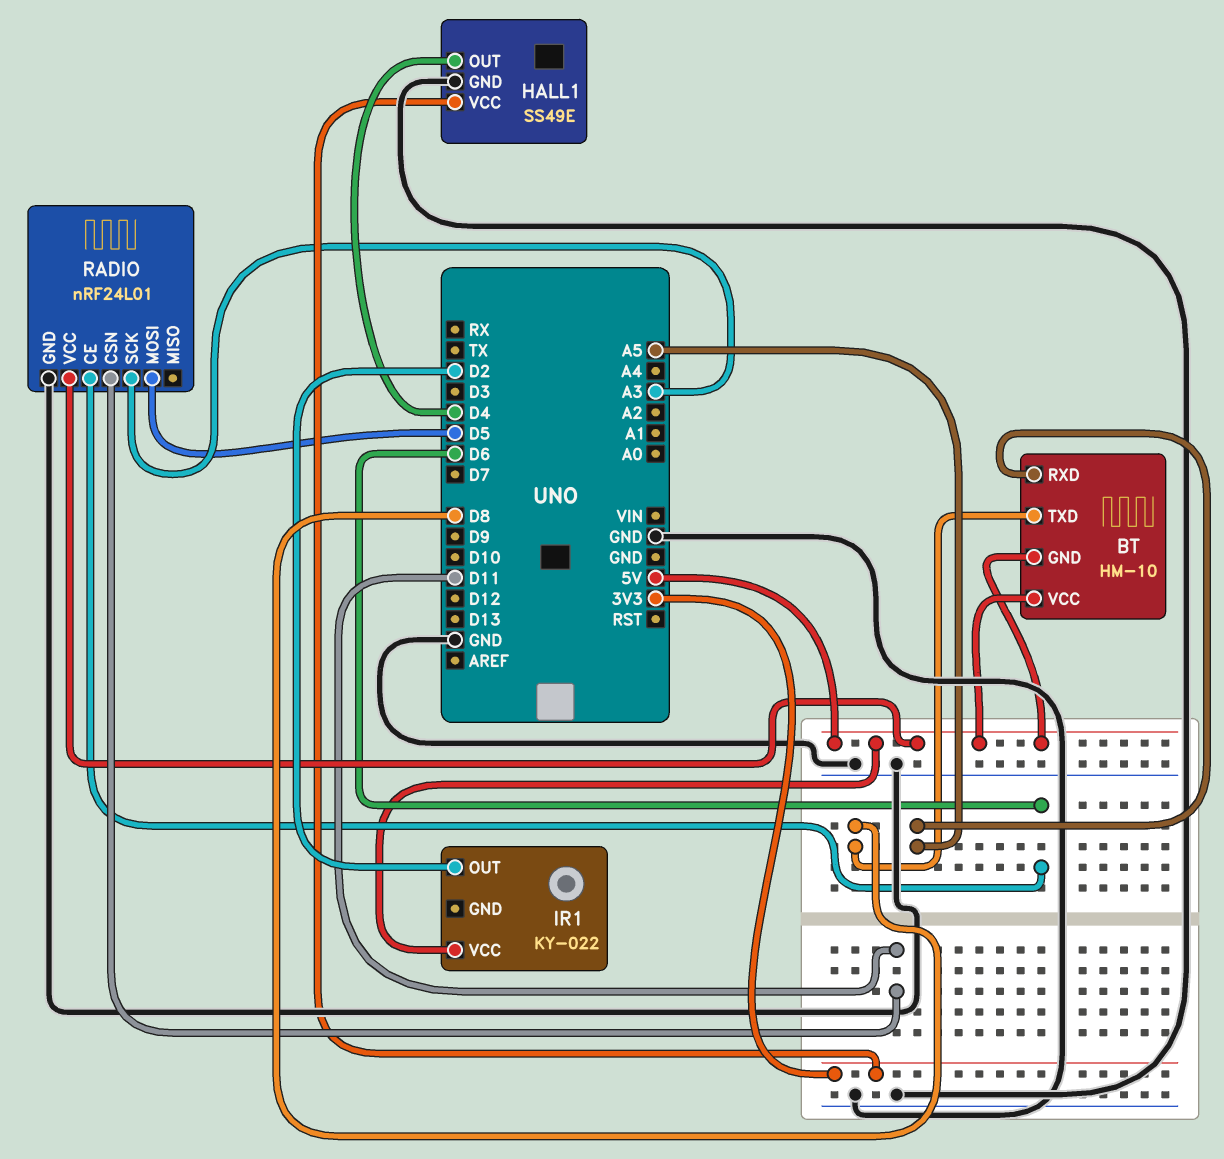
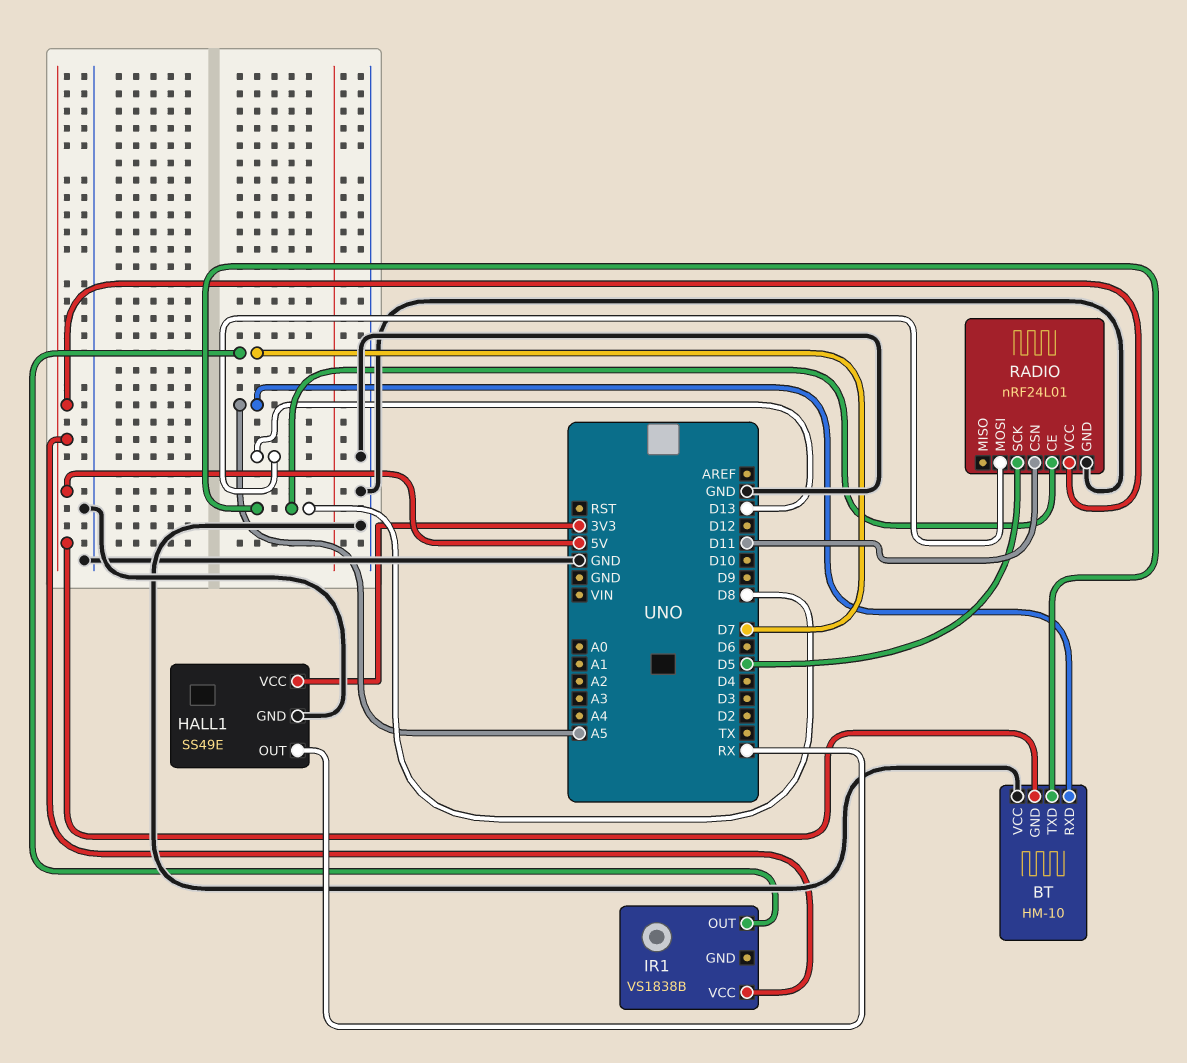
BT pin VCC: 5V -> GND
HALL1 pin OUT: D4 -> RX
IR1: KY-022 -> VS1838B
IR1 pin OUT: D2 -> D7
RADIO pin CE: D6 -> D8
RADIO pin MOSI: D5 -> D13
RADIO pin SCK: A3 -> D5

